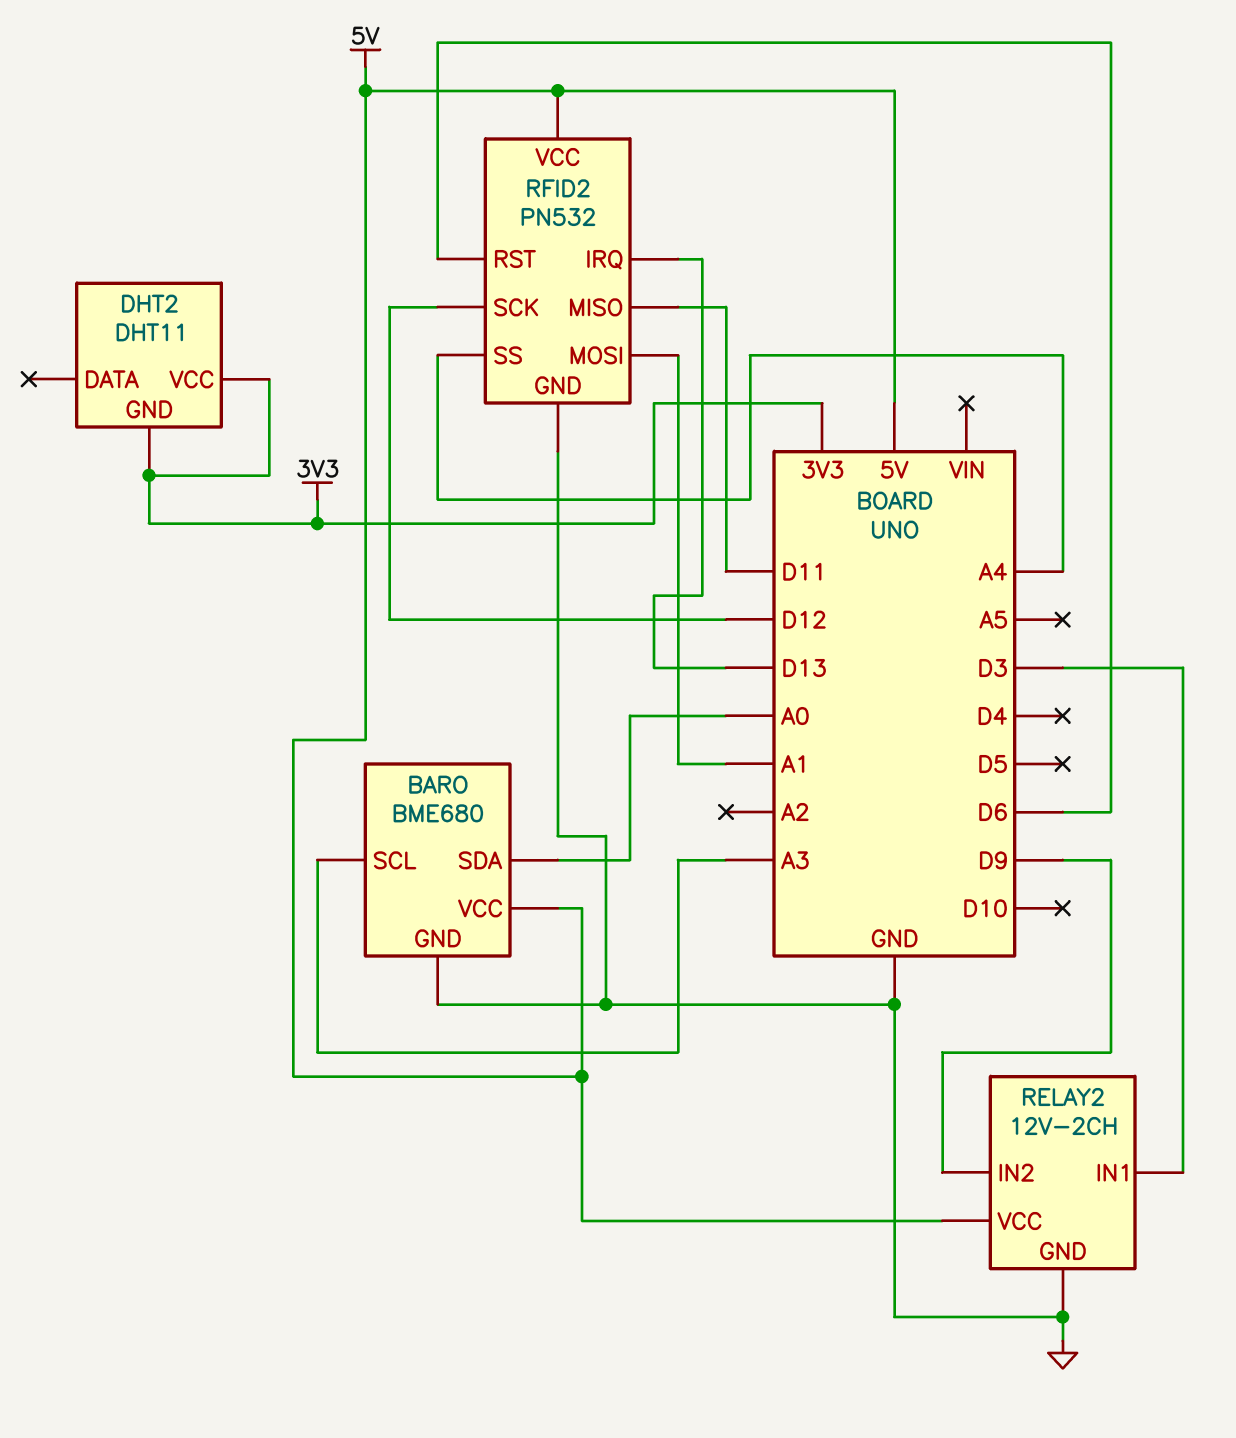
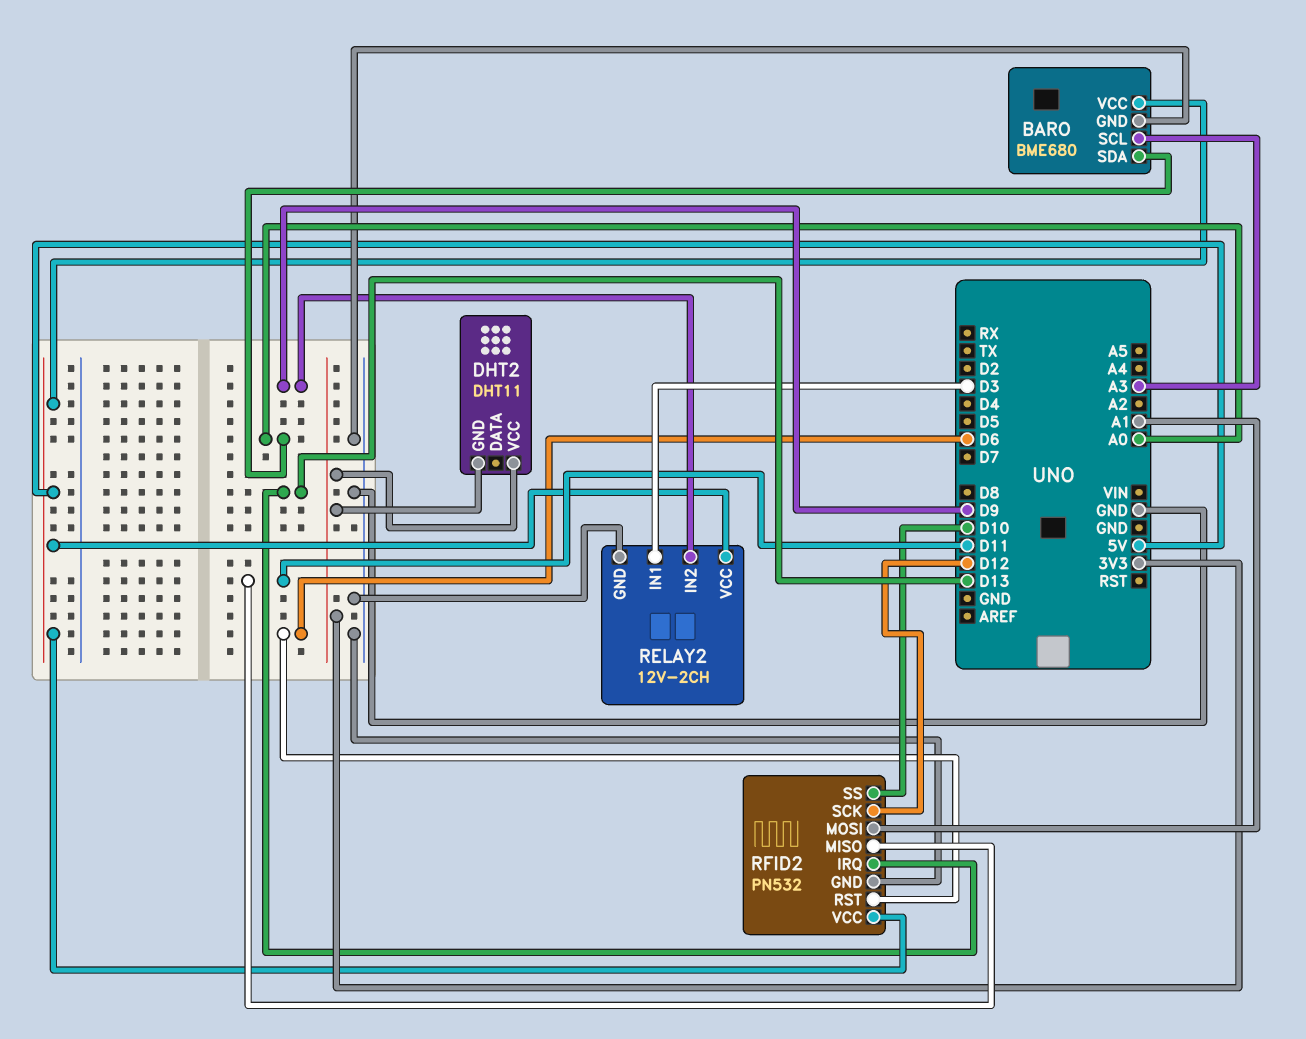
RFID2 pin SS: A4 -> D10

